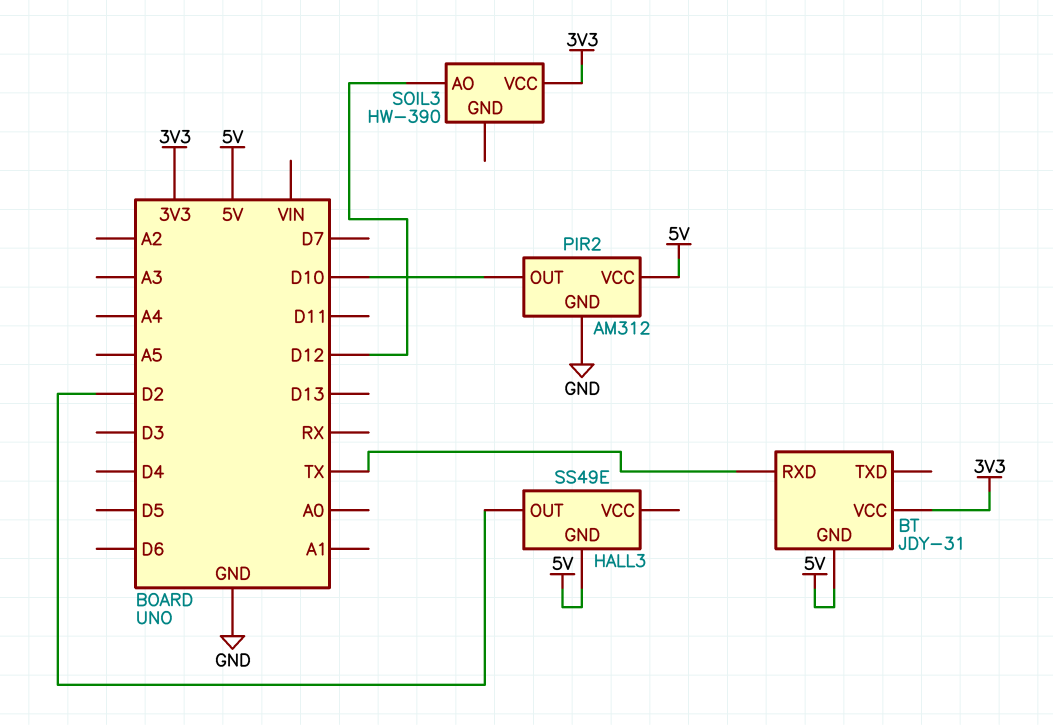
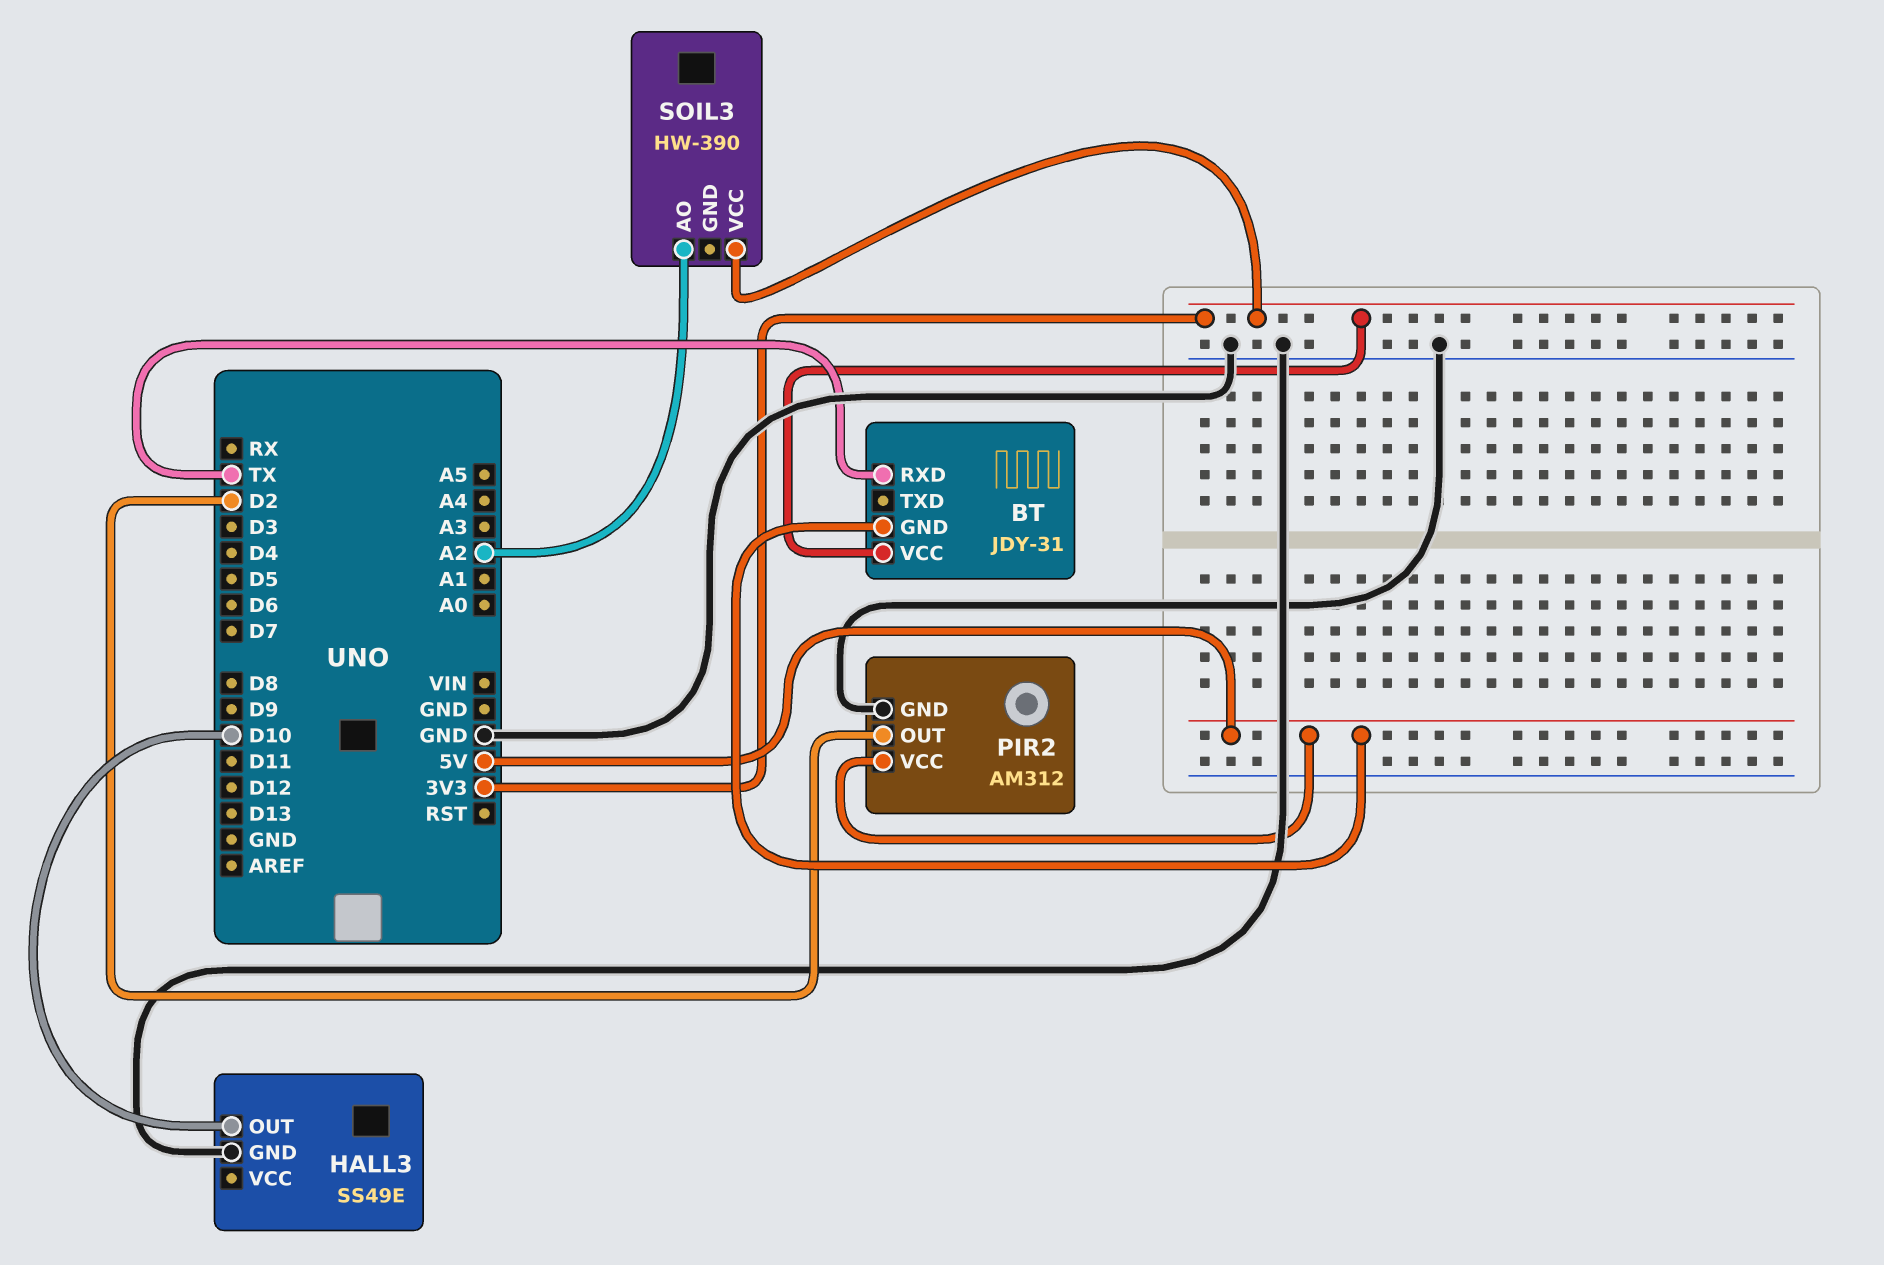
HALL3 pin GND: 5V -> GND
HALL3 pin OUT: D2 -> D10
PIR2 pin OUT: D10 -> D2
SOIL3 pin AO: D12 -> A2

